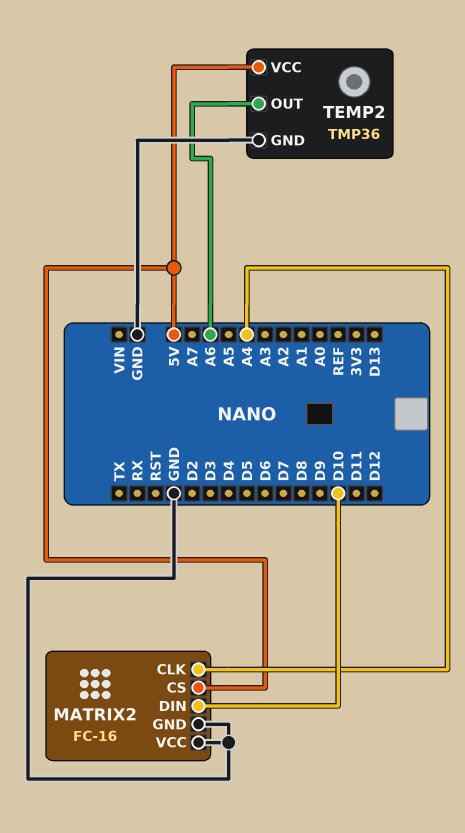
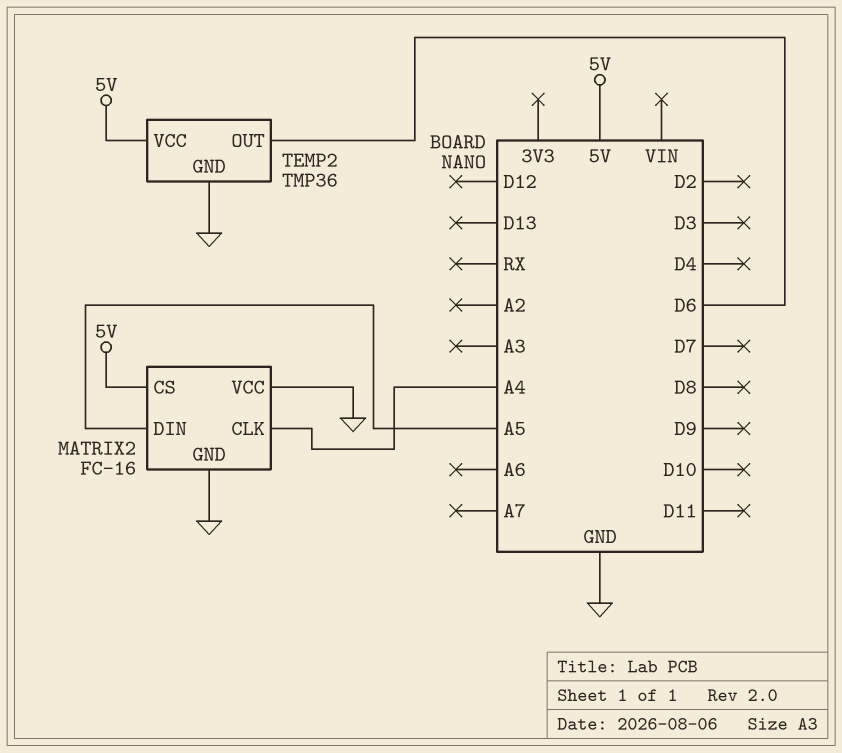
MATRIX2 pin DIN: D10 -> A5
TEMP2 pin OUT: A6 -> D6

